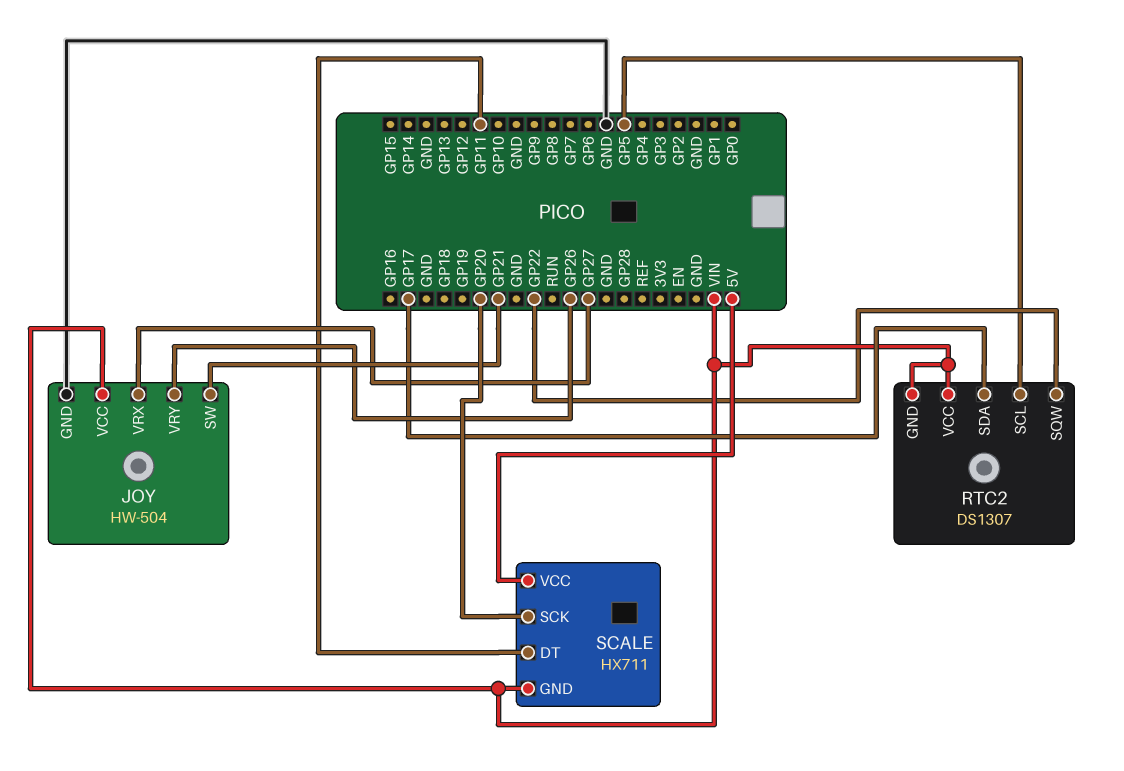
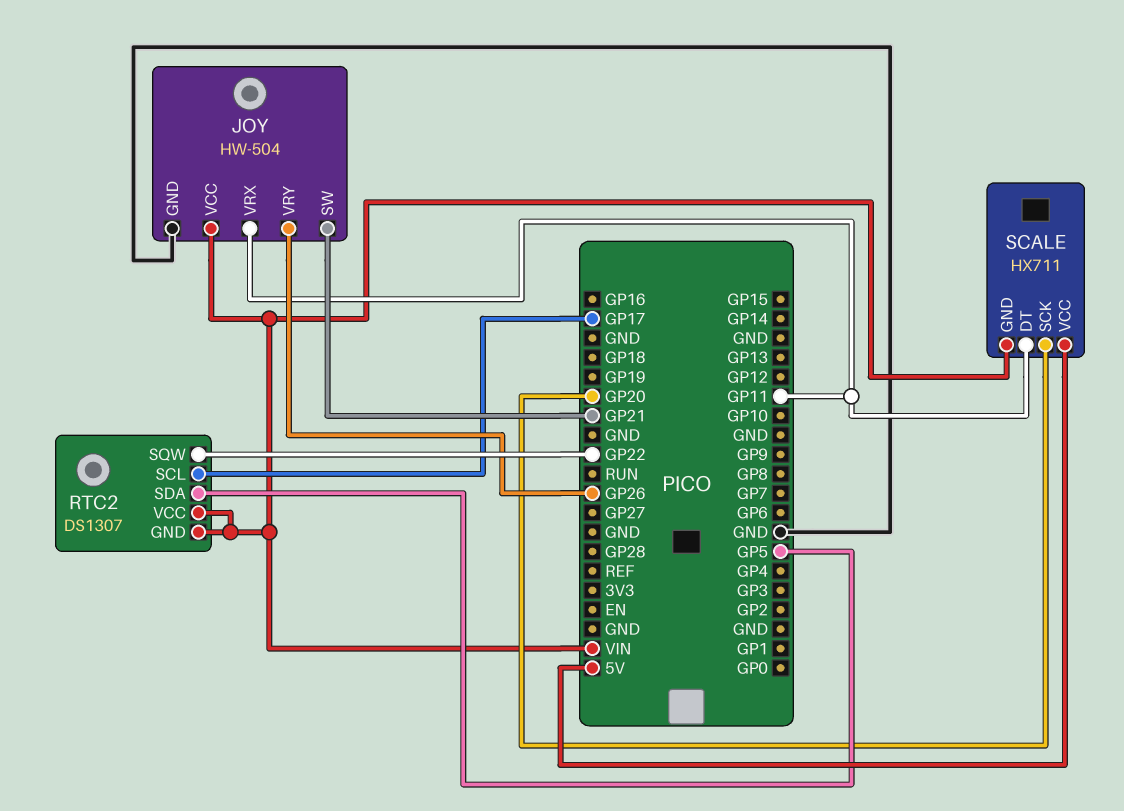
JOY pin VRX: GP27 -> GP11
RTC2 pin SCL: GP5 -> GP17
RTC2 pin SDA: GP17 -> GP5

